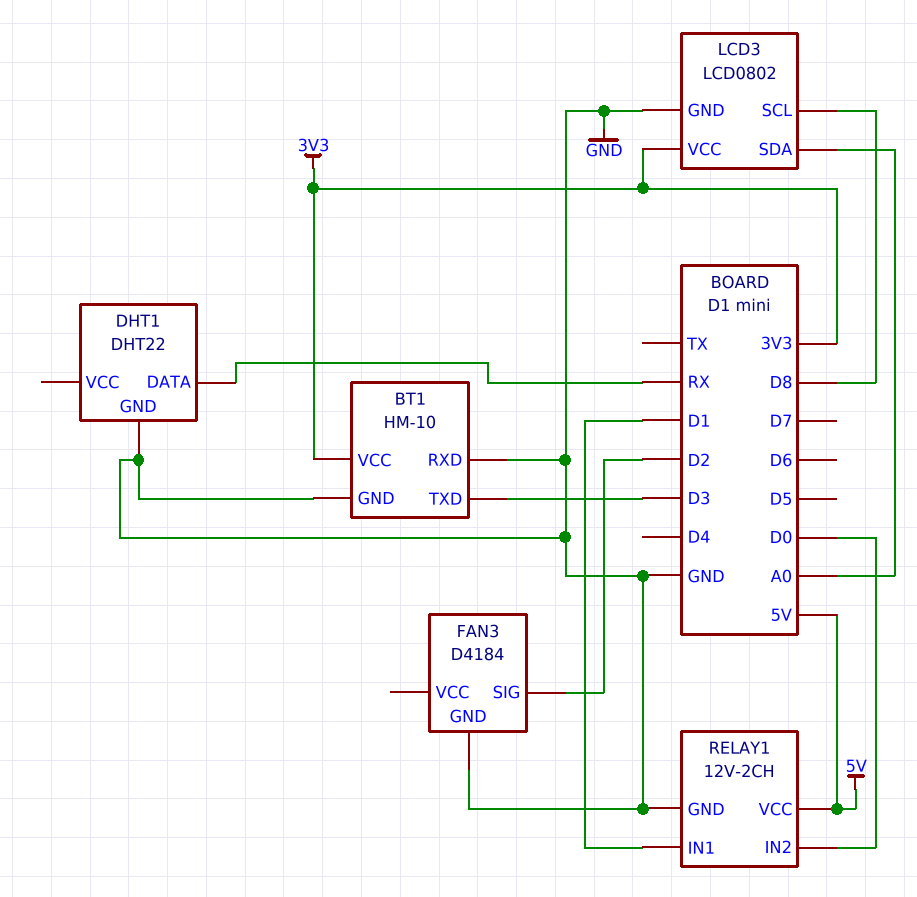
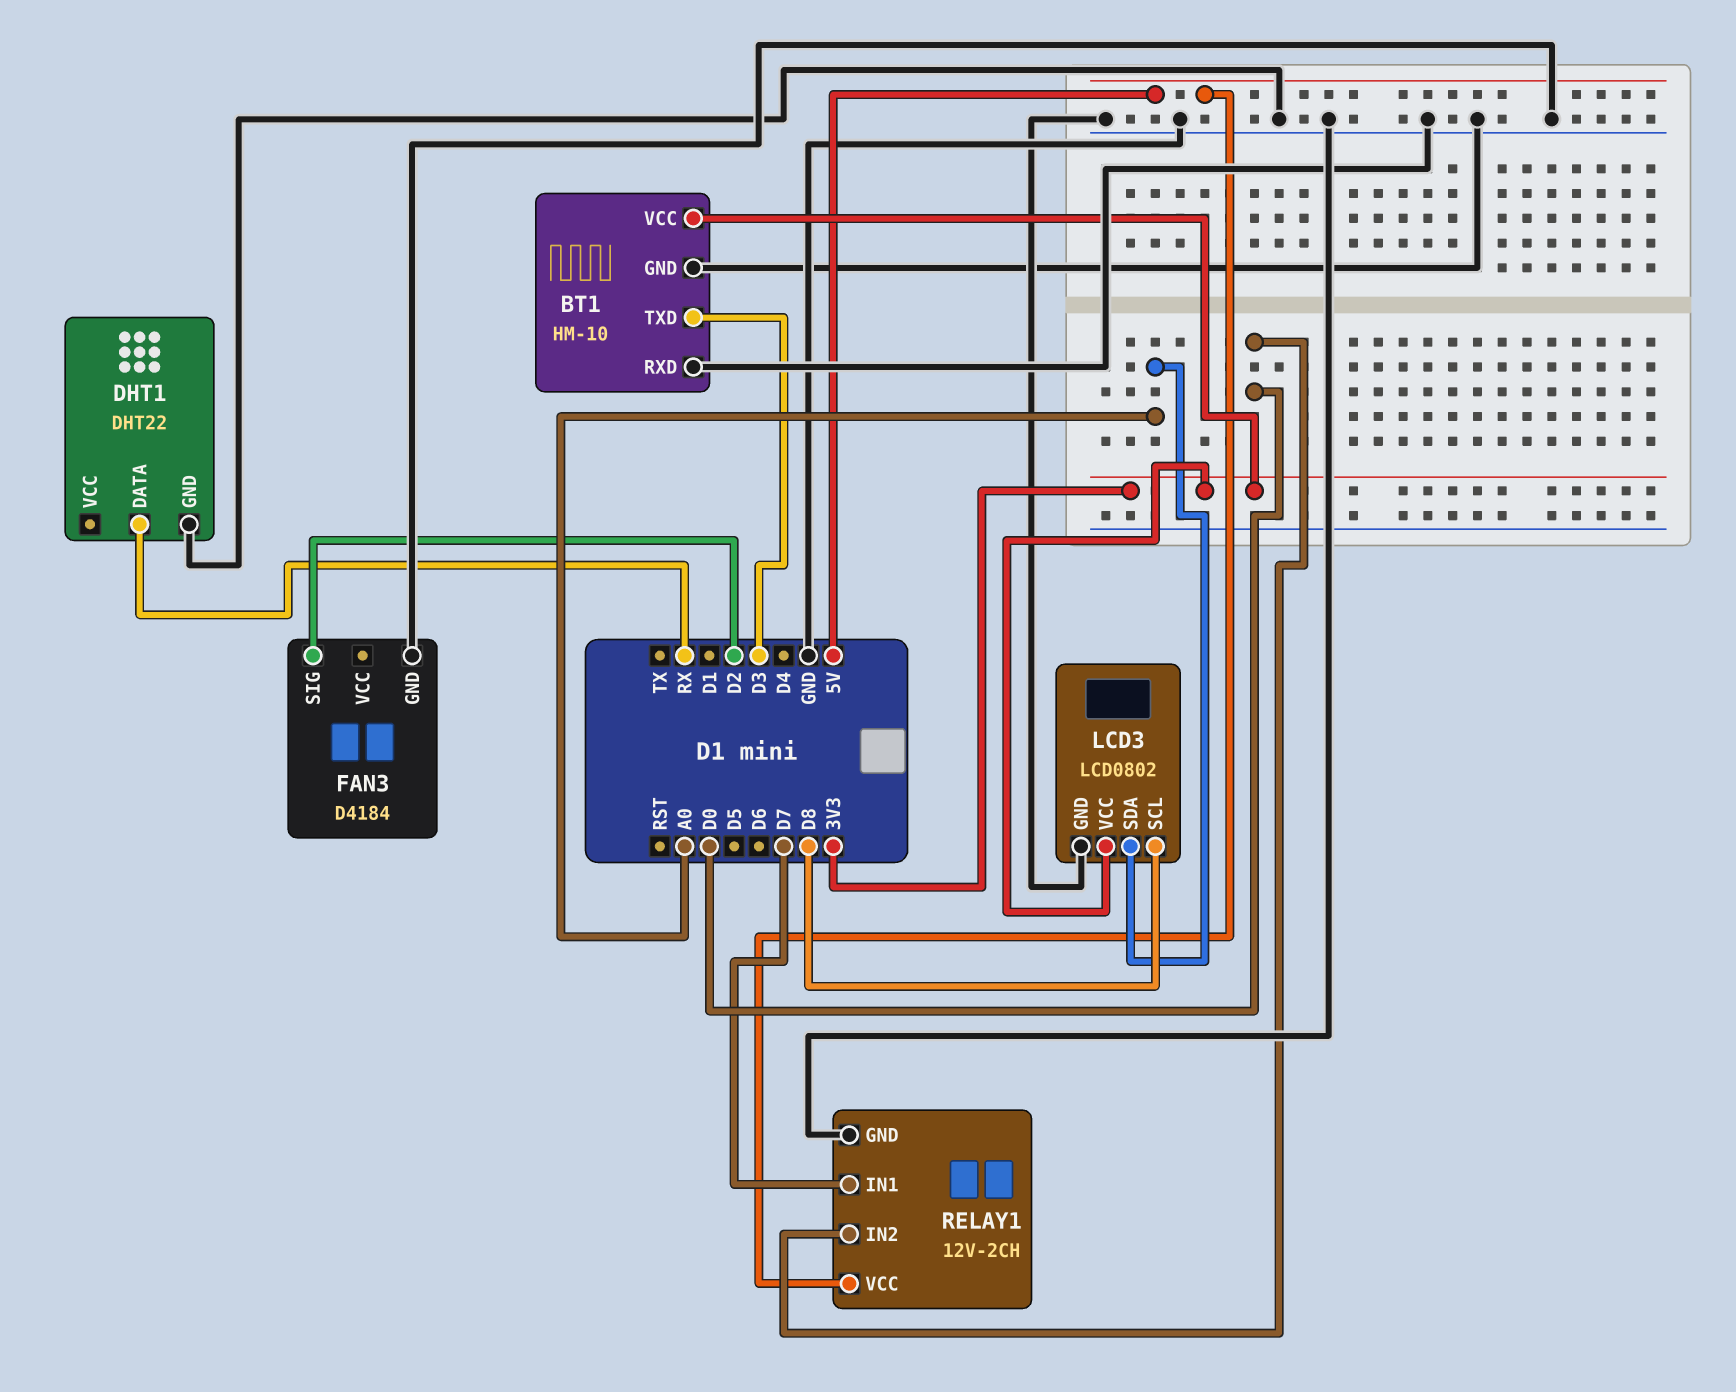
RELAY1 pin IN1: D1 -> D7

